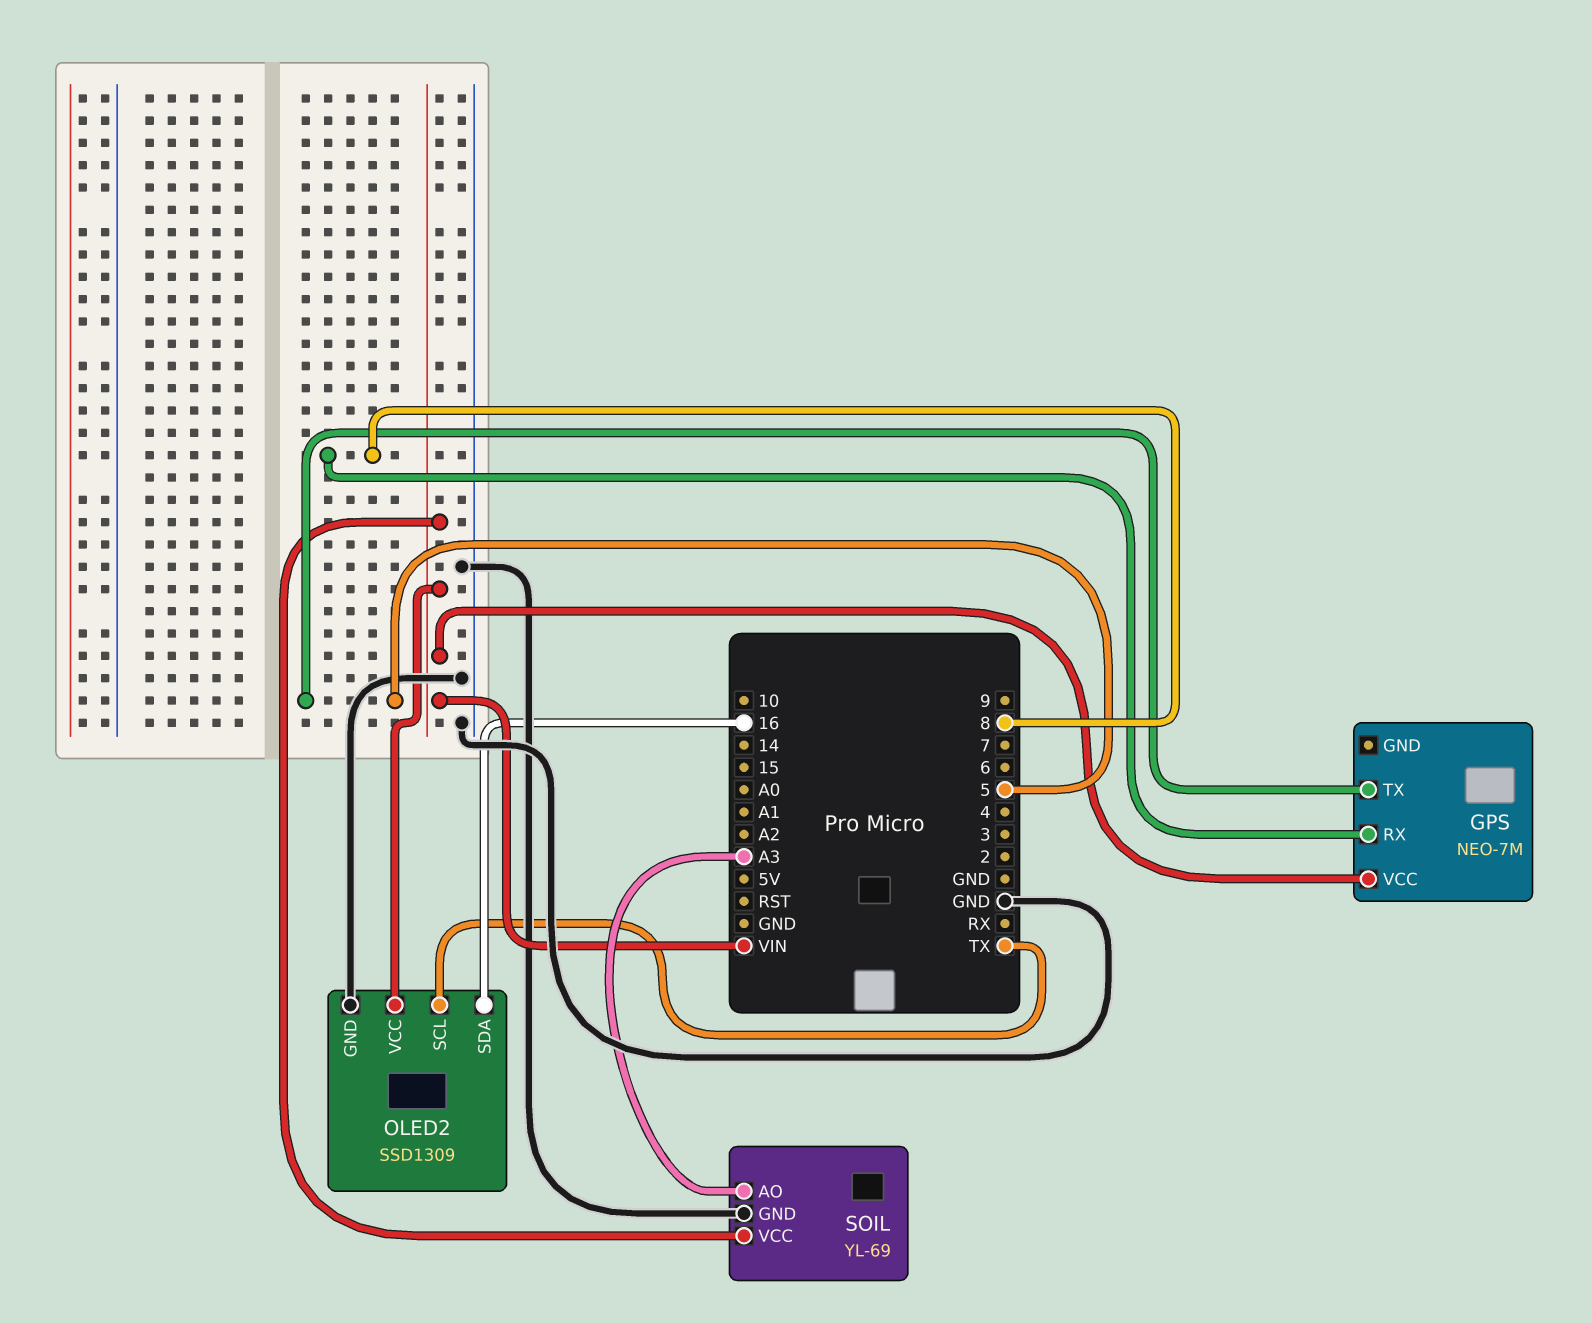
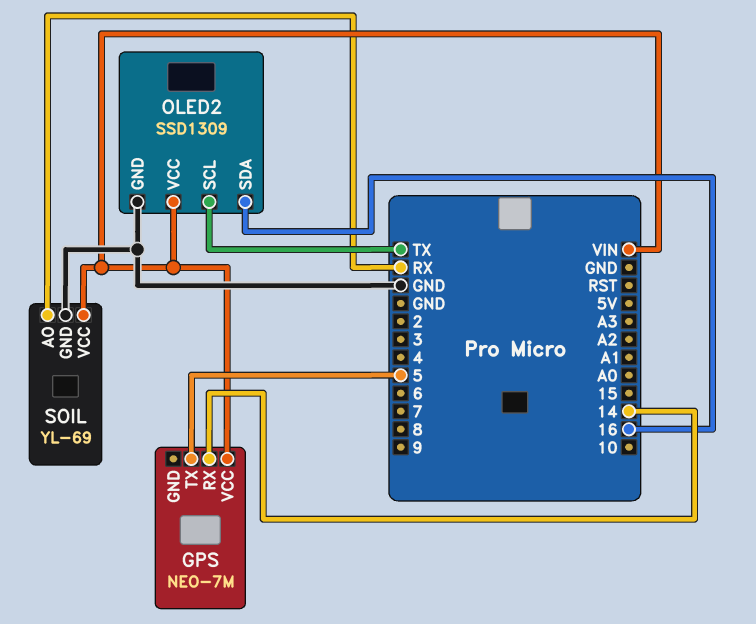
GPS pin RX: 8 -> 14
SOIL pin AO: A3 -> RX

